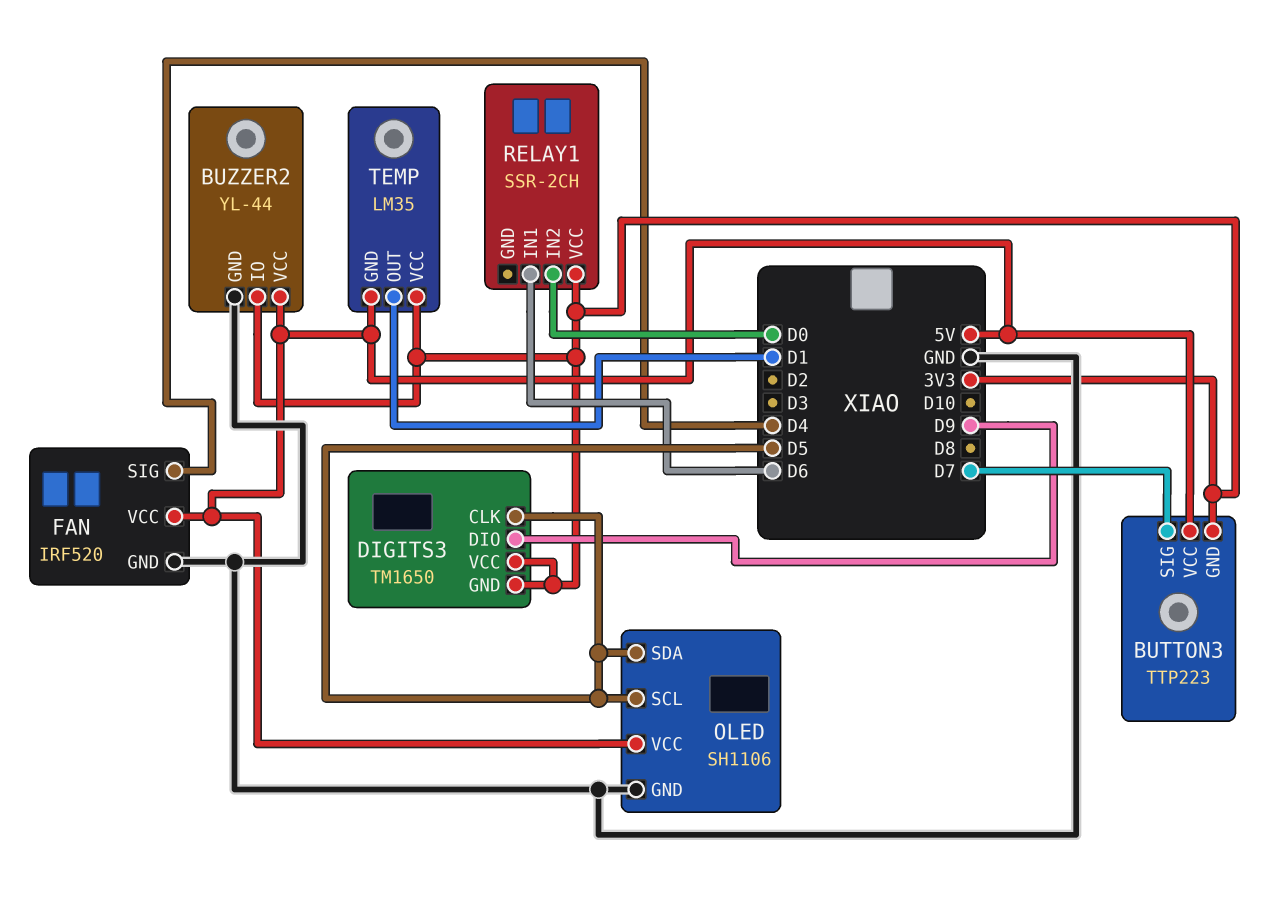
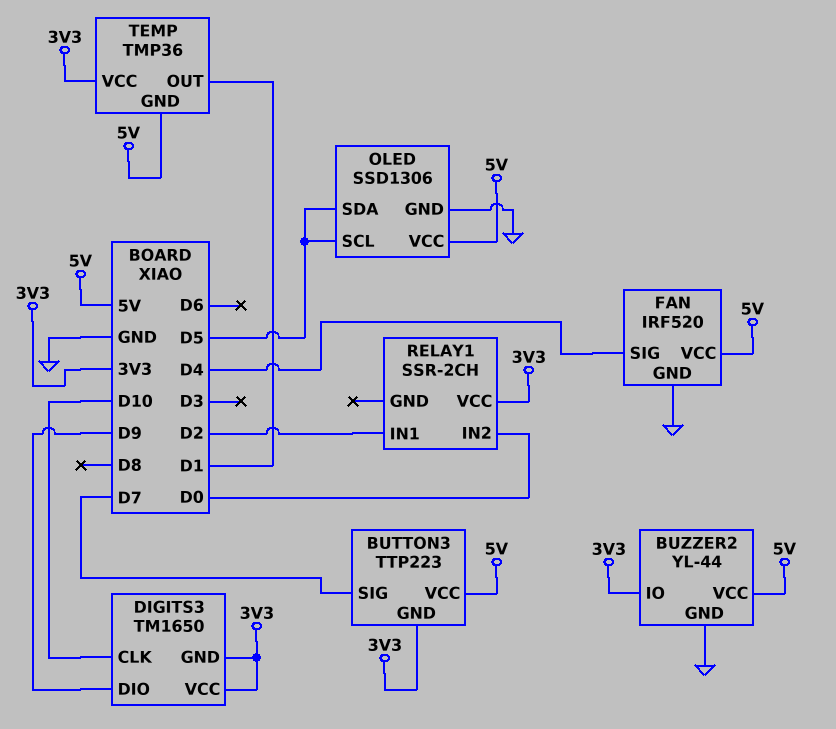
DIGITS3 pin CLK: D5 -> D10
OLED: SH1106 -> SSD1306
RELAY1 pin IN1: D6 -> D2
TEMP: LM35 -> TMP36

